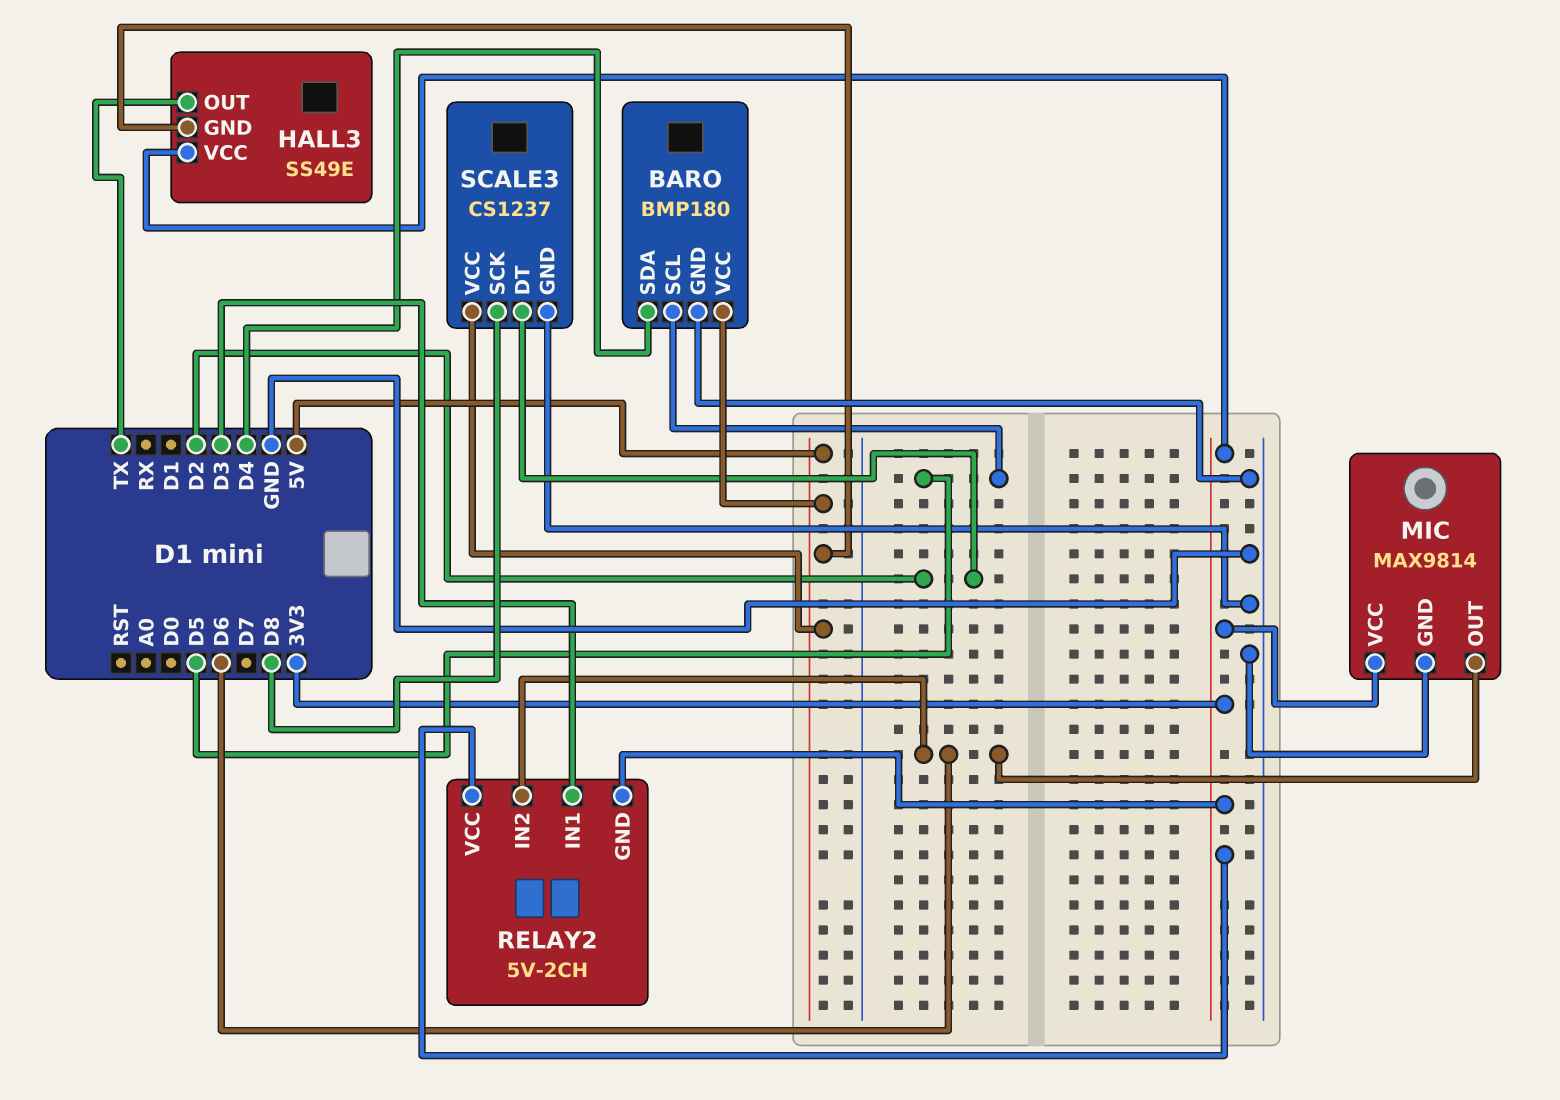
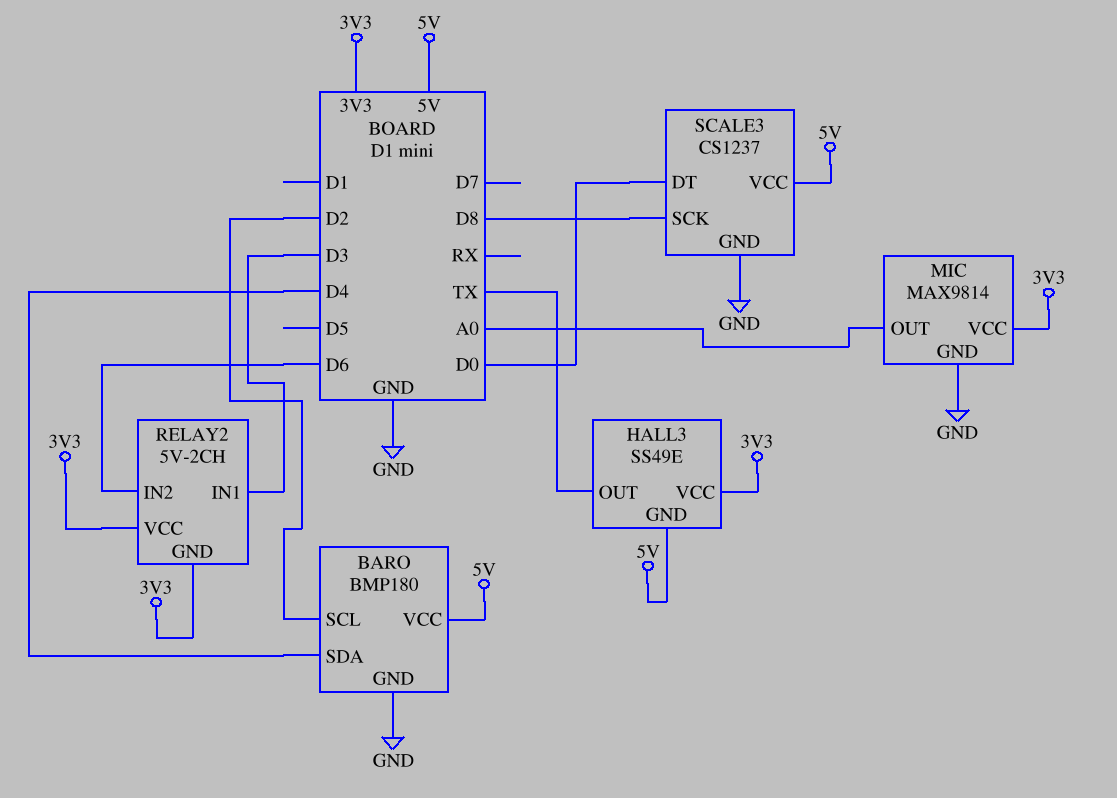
BARO pin SCL: D5 -> D2
MIC pin OUT: D6 -> A0
SCALE3 pin DT: D2 -> D0

